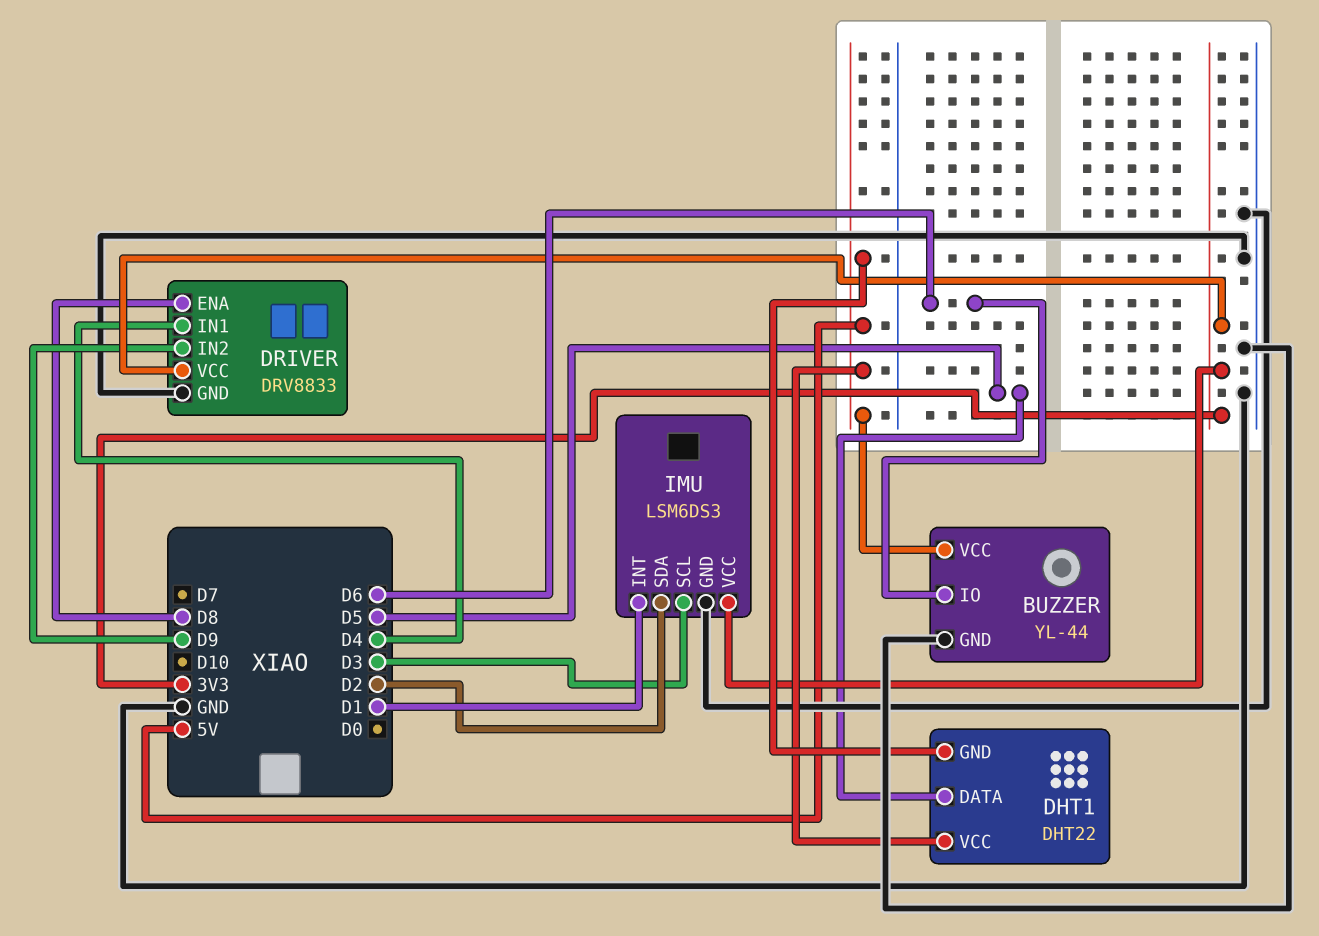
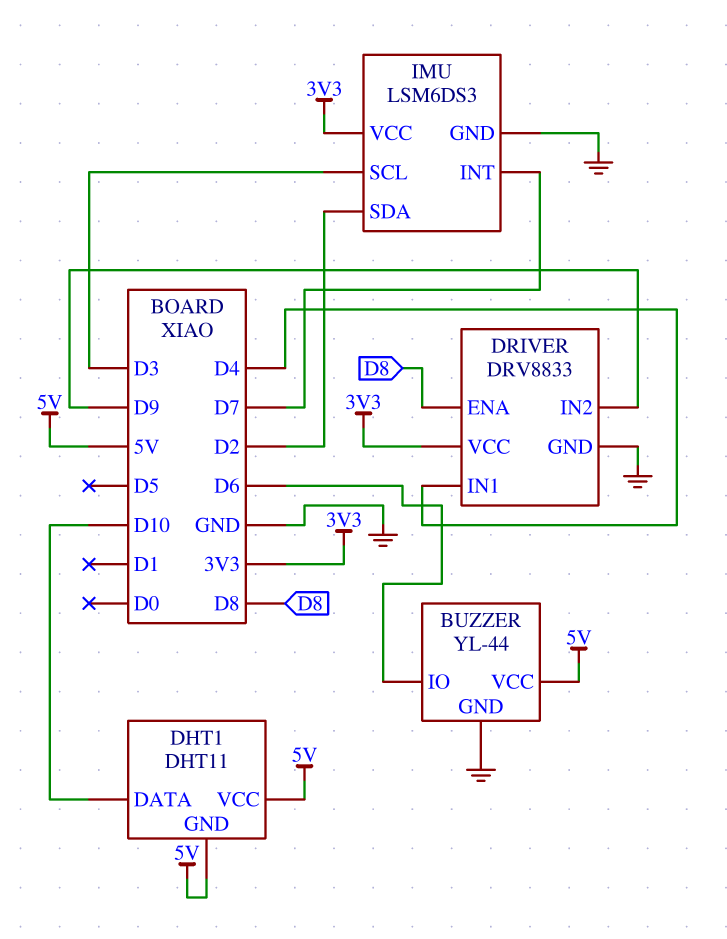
DHT1: DHT22 -> DHT11
DHT1 pin DATA: D5 -> D10
IMU pin INT: D1 -> D7

